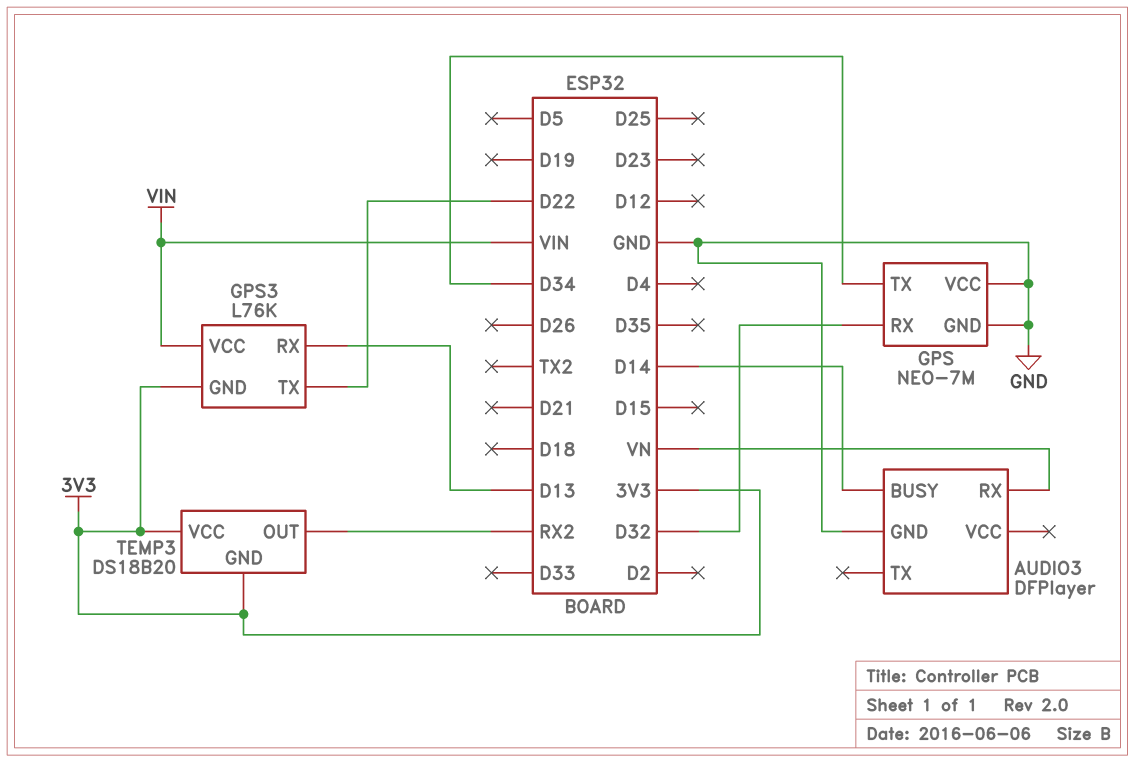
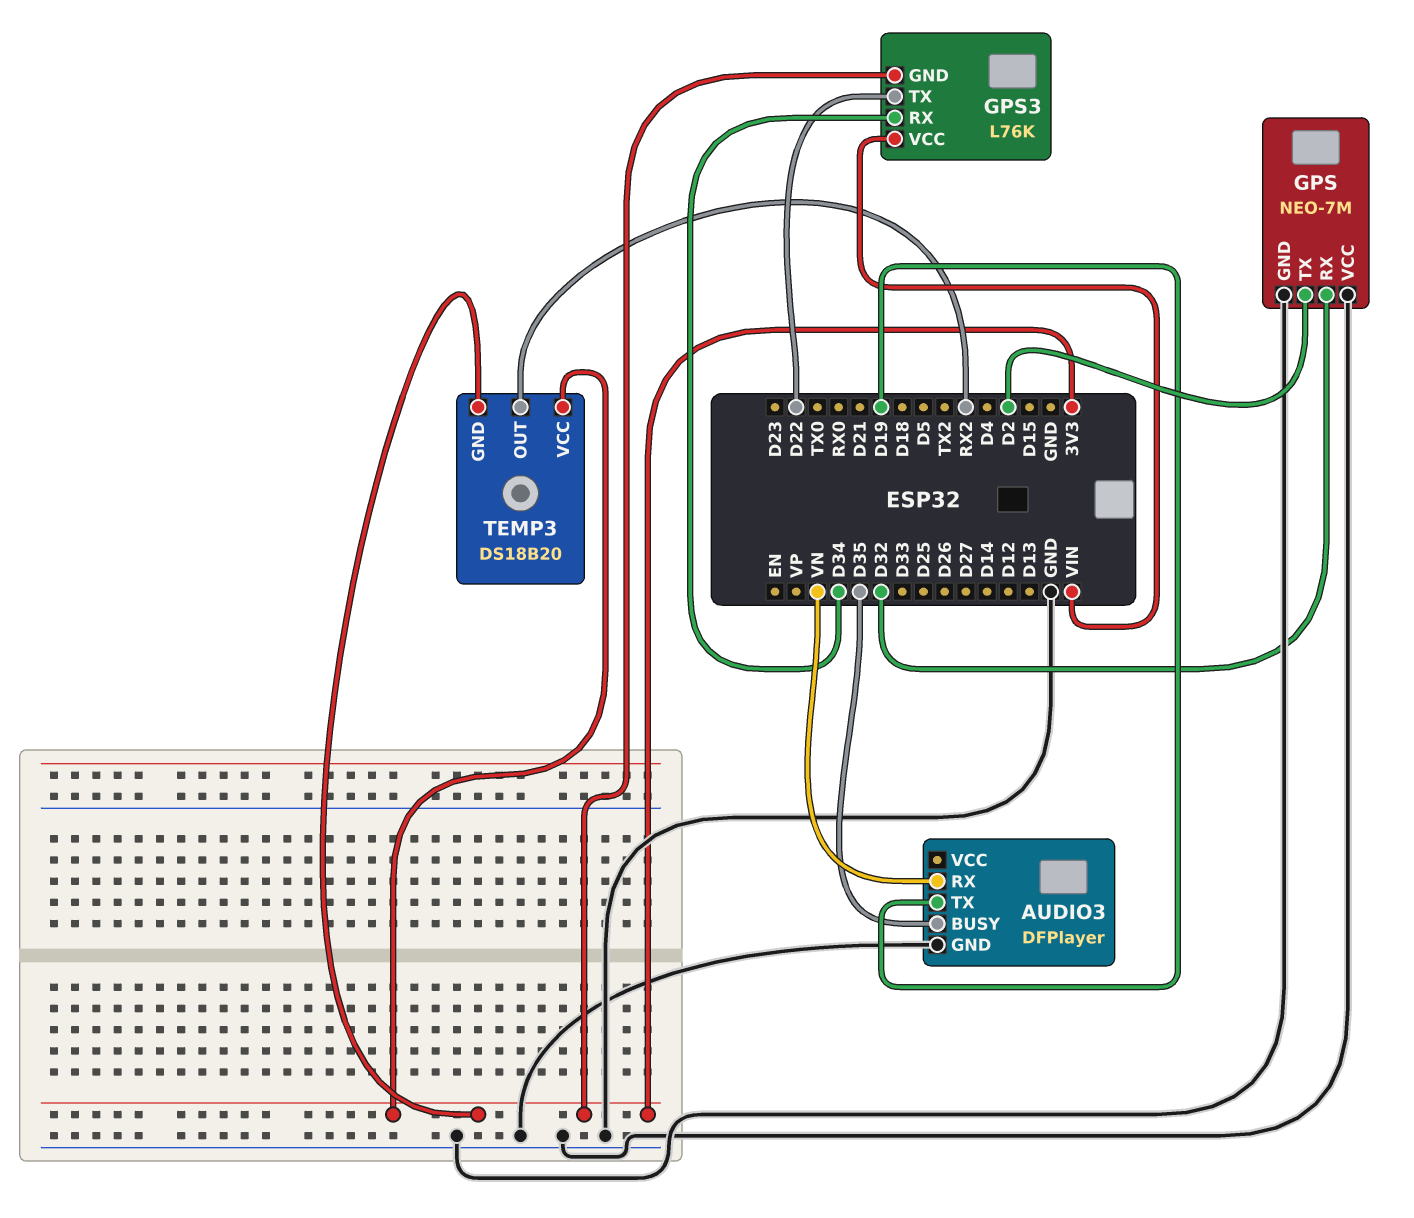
AUDIO3 pin BUSY: D14 -> D35
AUDIO3 pin TX: none -> D19
GPS pin TX: D34 -> D2
GPS3 pin RX: D13 -> D34

